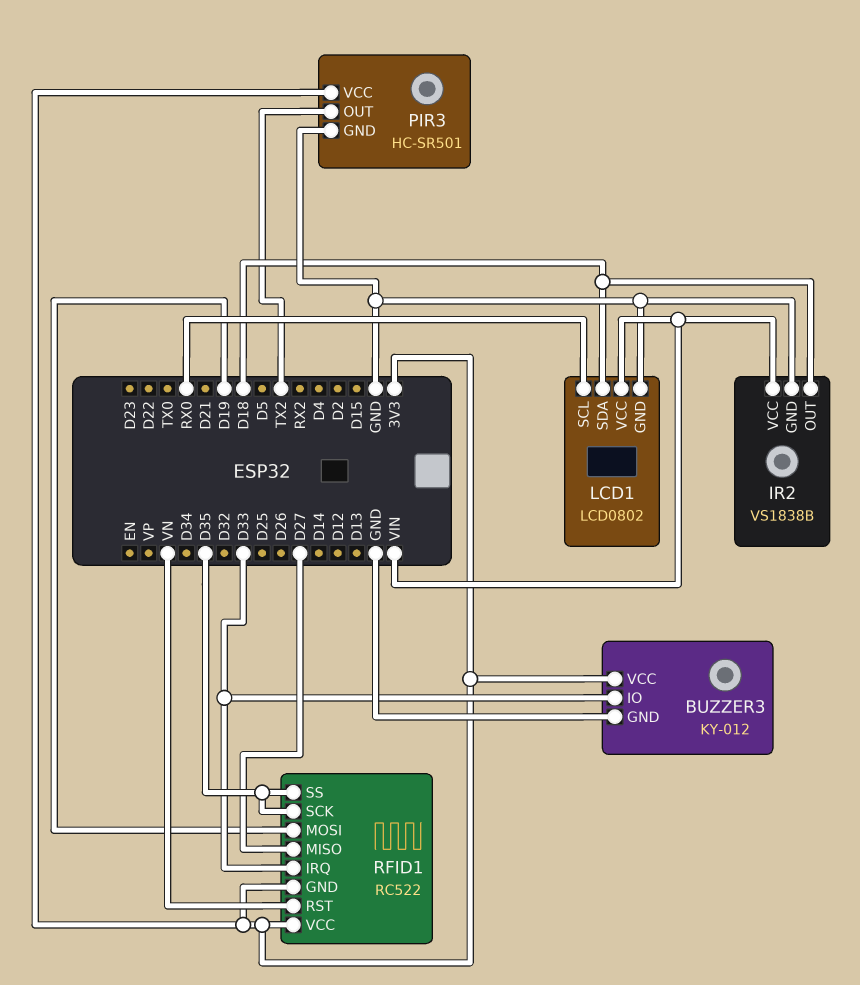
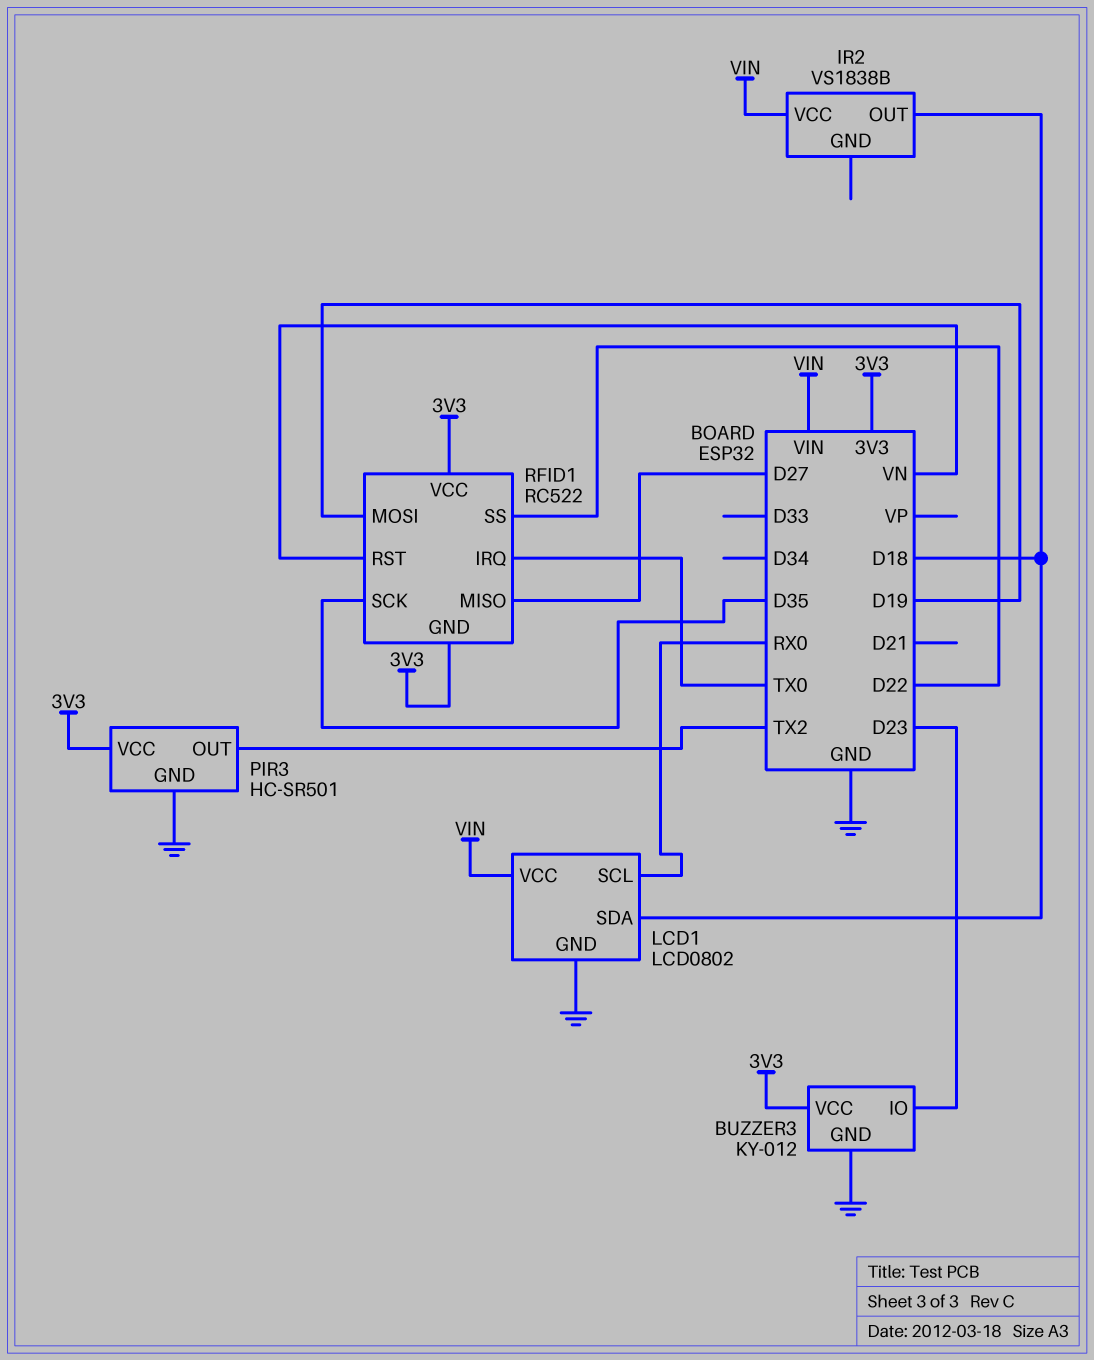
BUZZER3 pin IO: D33 -> D23
IR2 pin GND: GND -> none
RFID1 pin IRQ: D33 -> TX0
RFID1 pin SS: D35 -> D22

